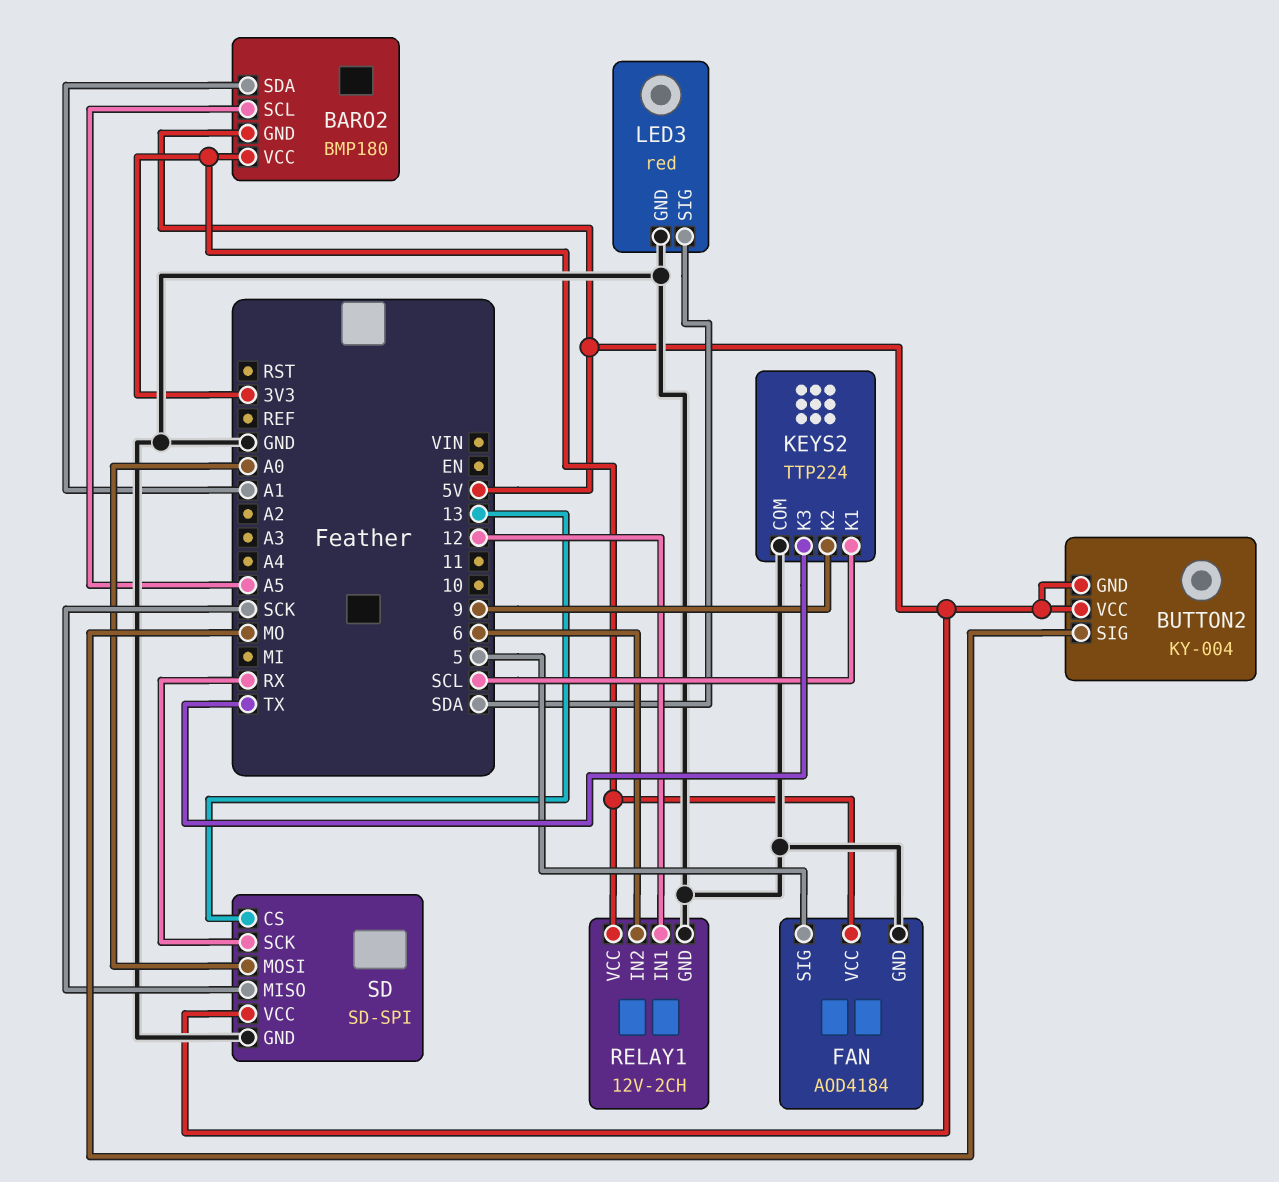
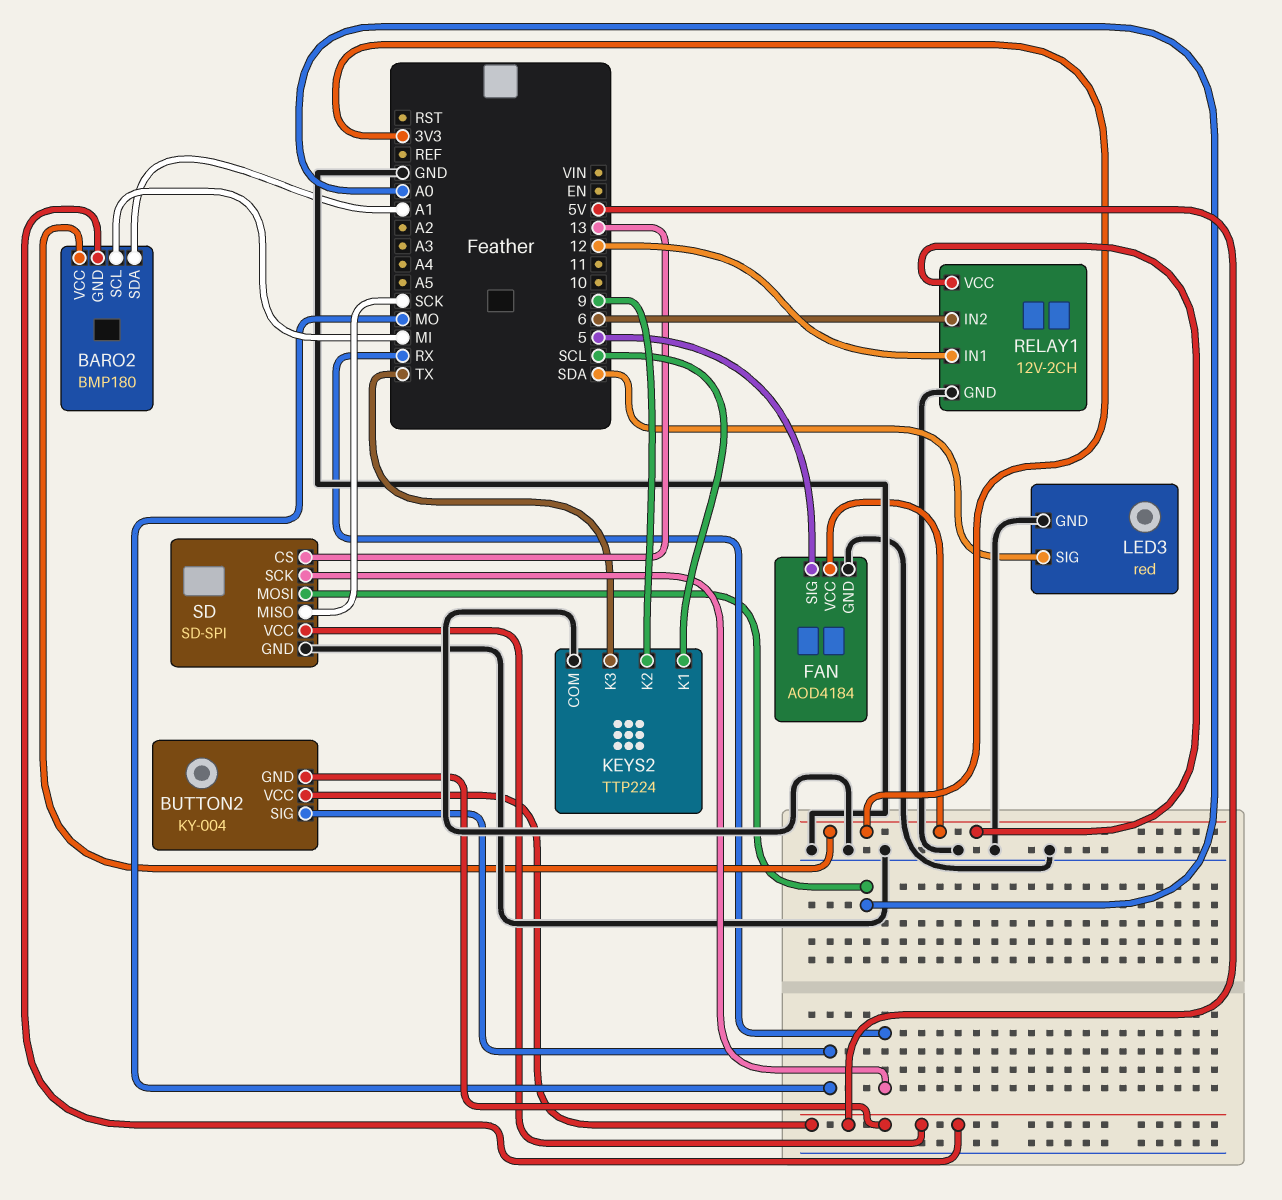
BARO2 pin SCL: A5 -> MI

